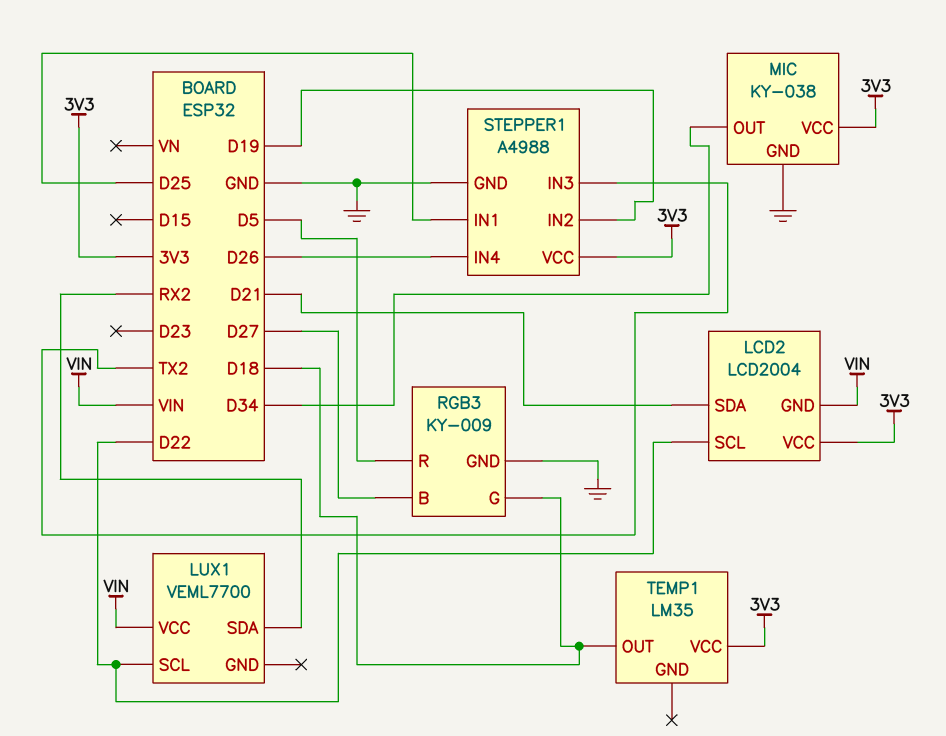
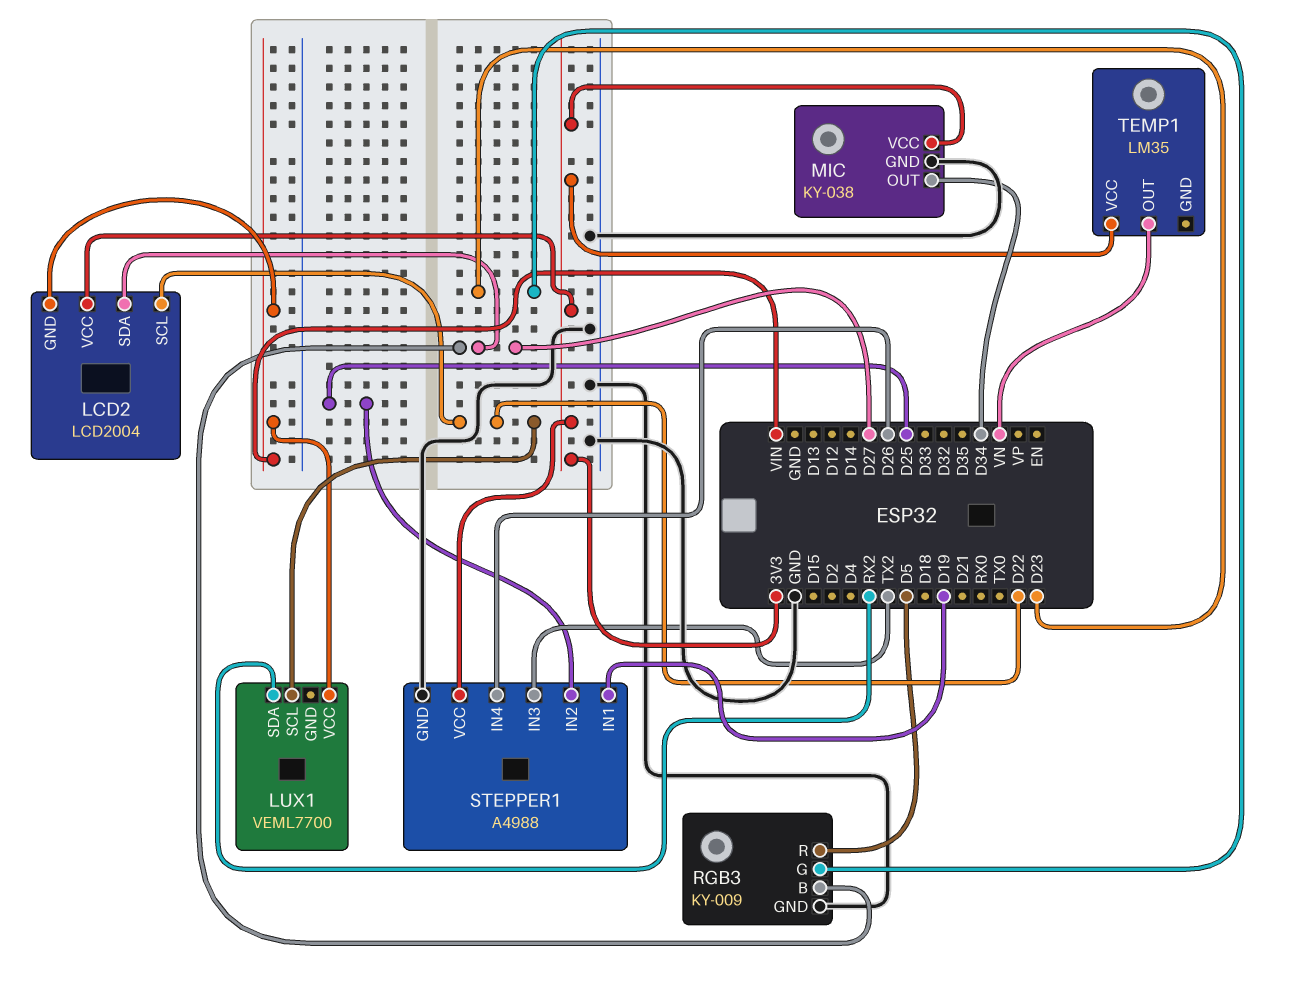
LCD2 pin SDA: D21 -> D27
RGB3 pin G: D18 -> D23
STEPPER1 pin IN1: D25 -> D19
STEPPER1 pin IN2: D19 -> D25
TEMP1 pin OUT: D18 -> VN

